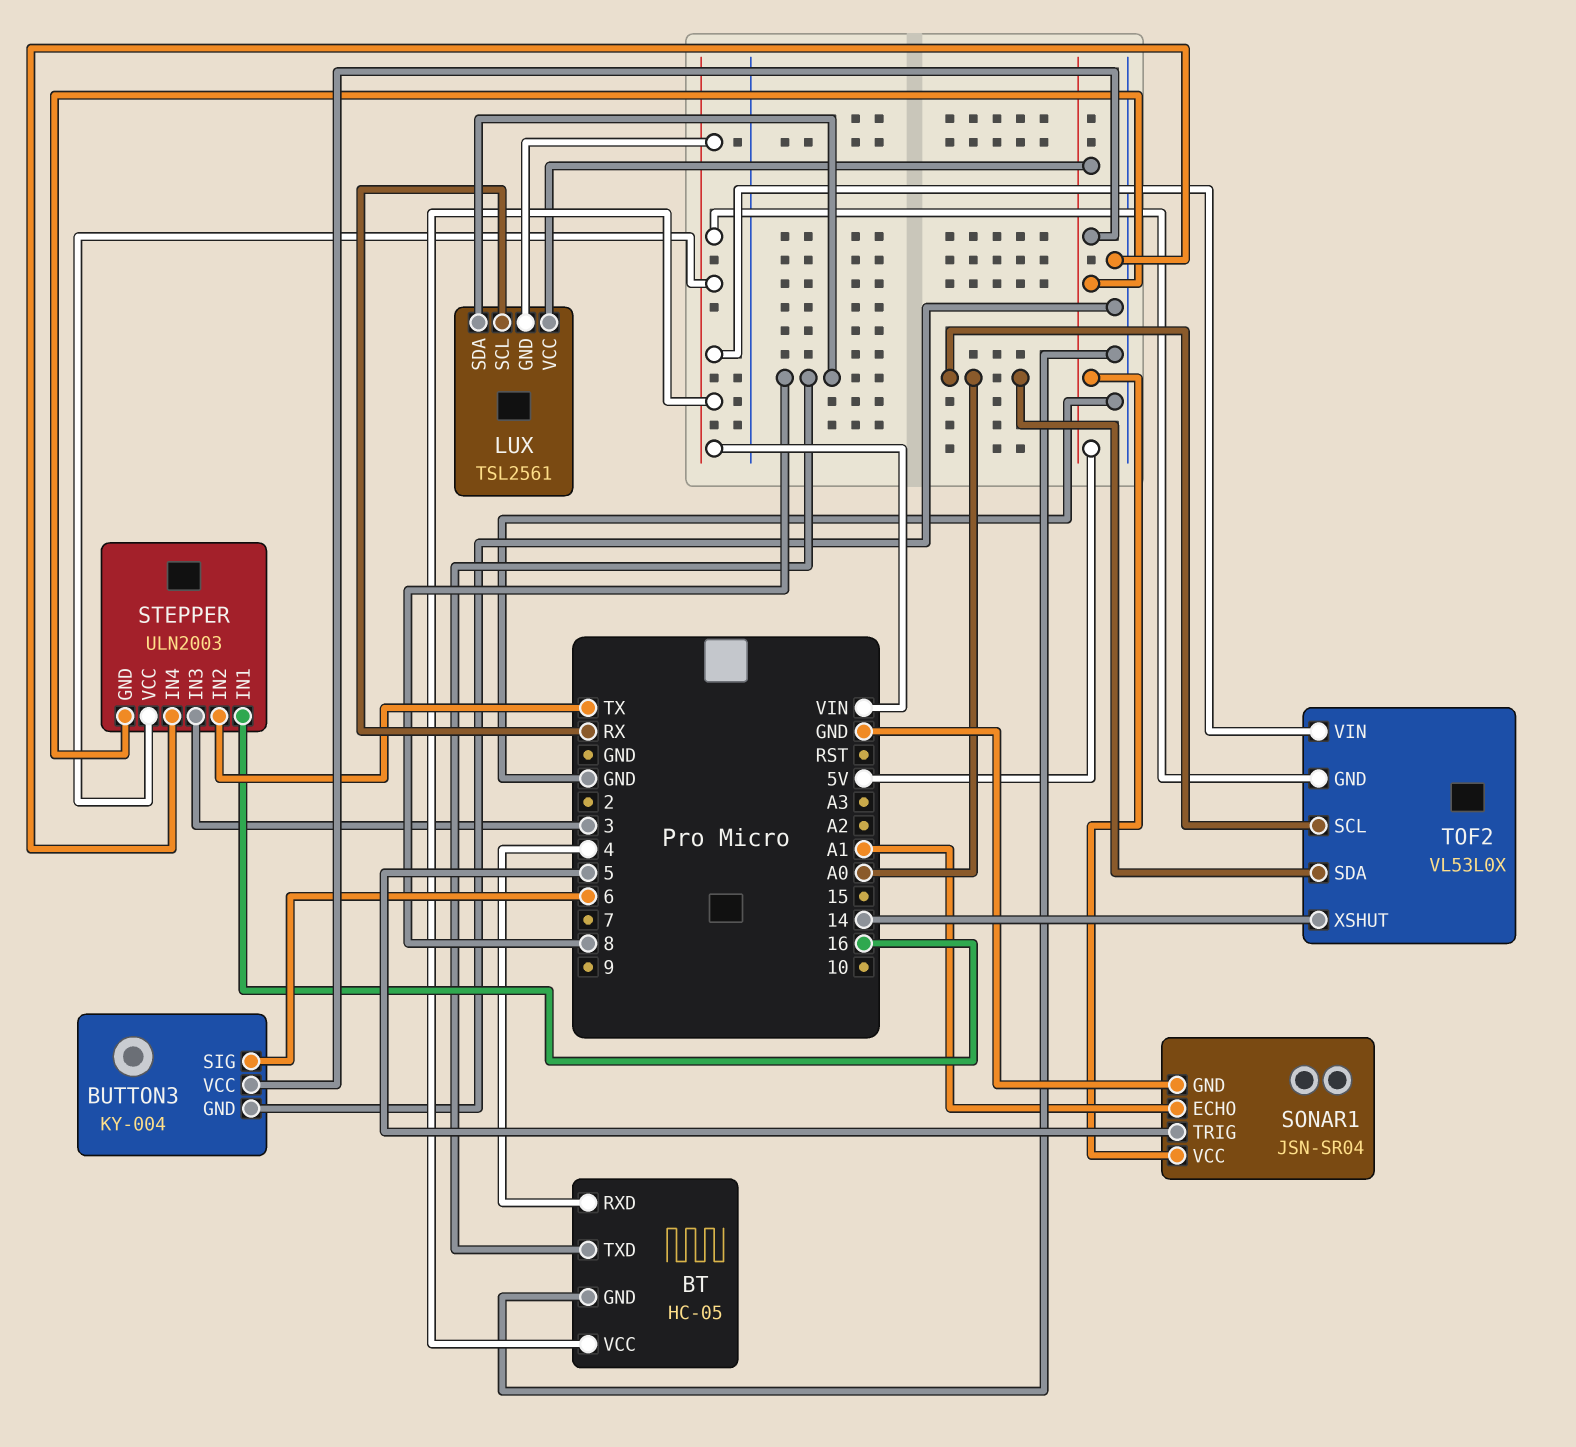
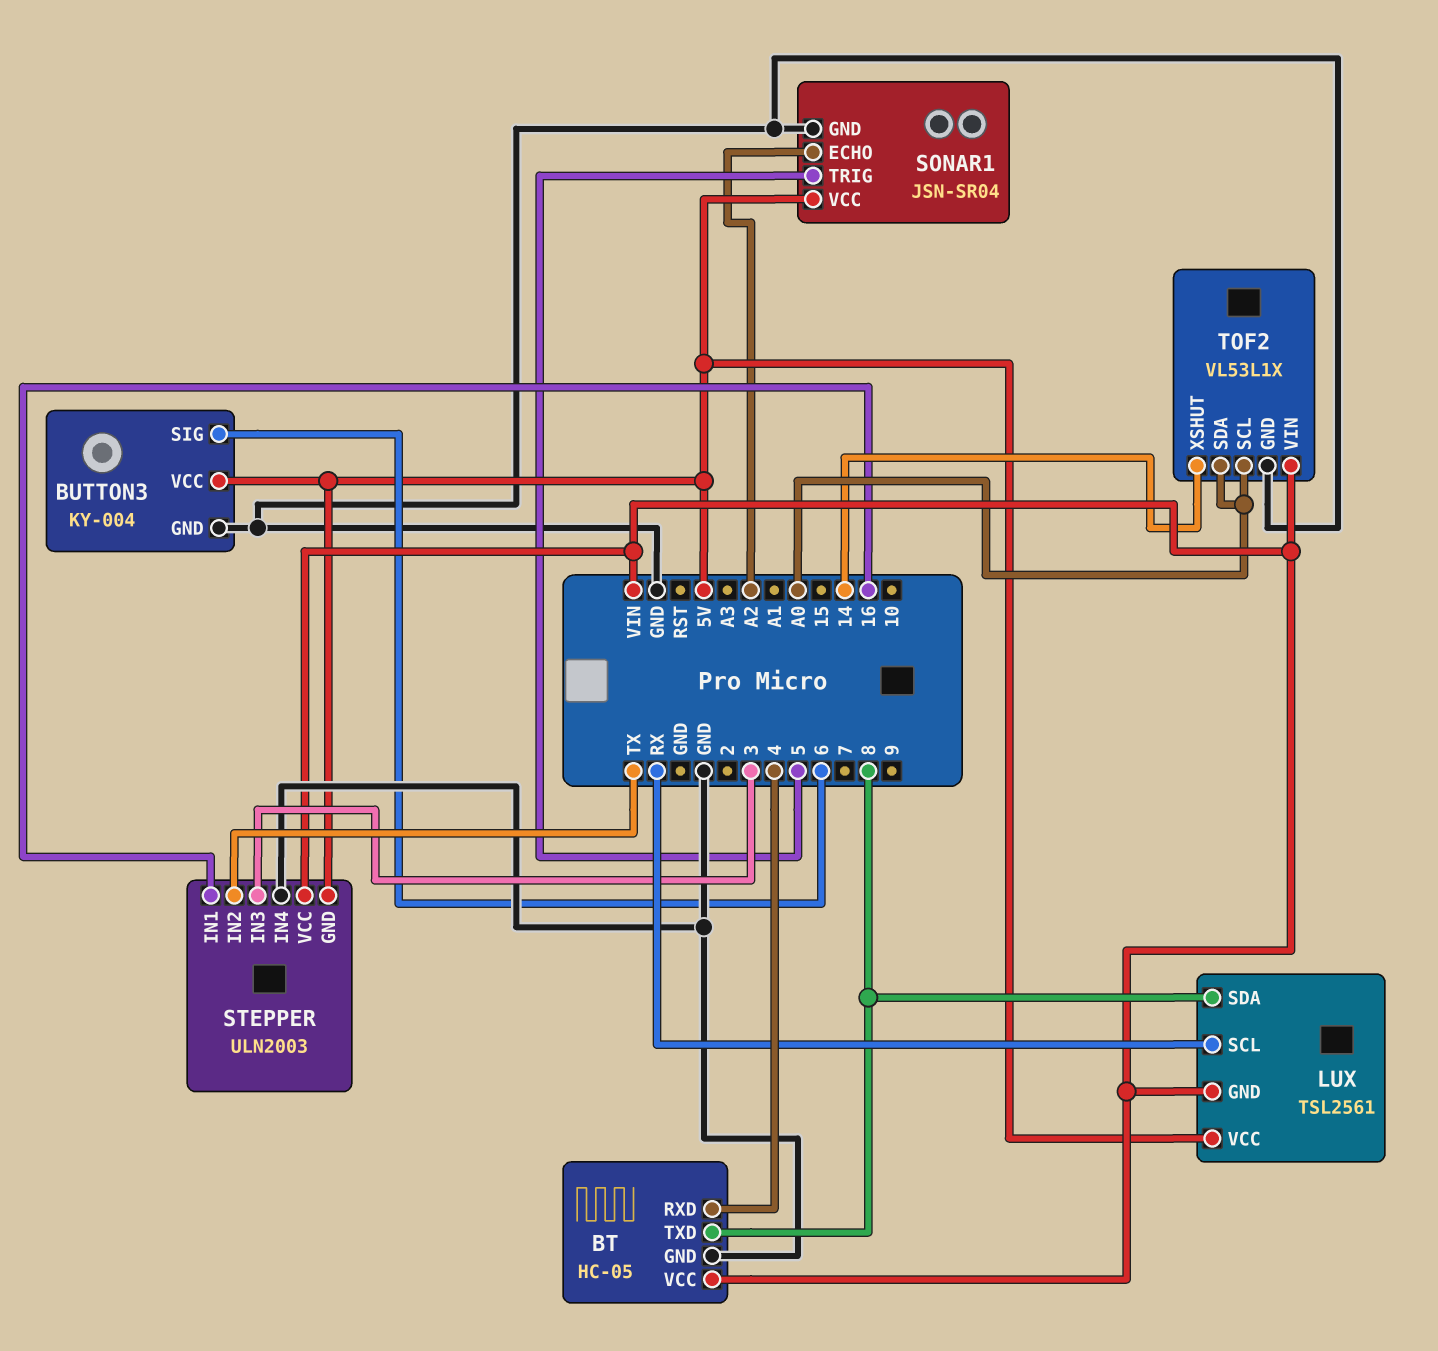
SONAR1 pin ECHO: A1 -> A2
TOF2: VL53L0X -> VL53L1X
TOF2 pin GND: VIN -> GND

